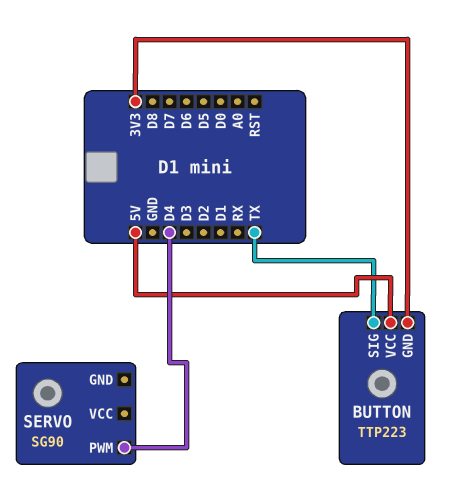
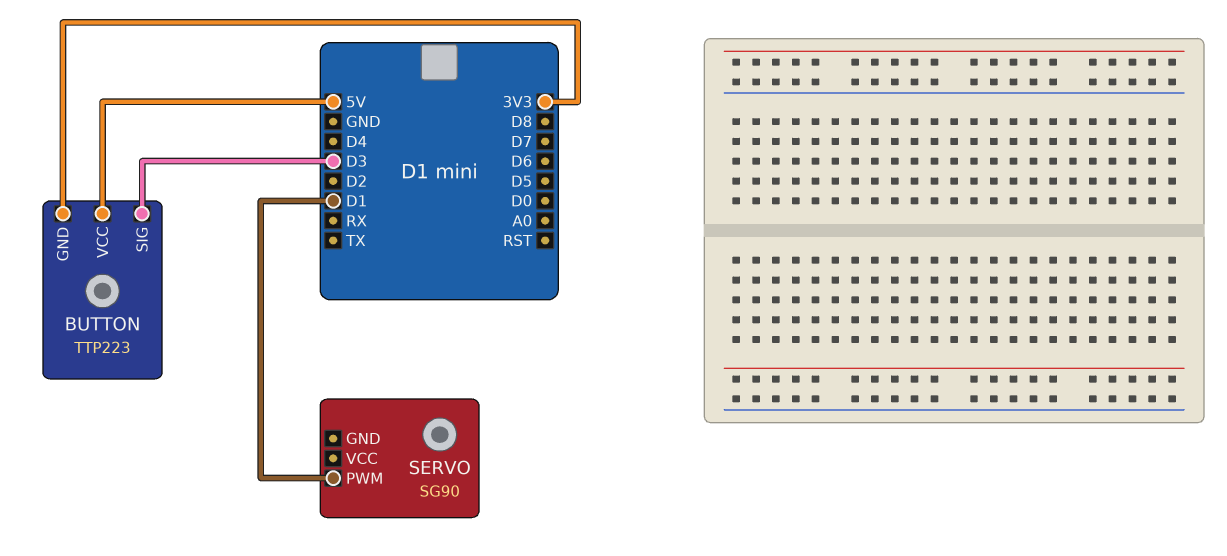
BUTTON pin SIG: TX -> D3
SERVO pin PWM: D4 -> D1

